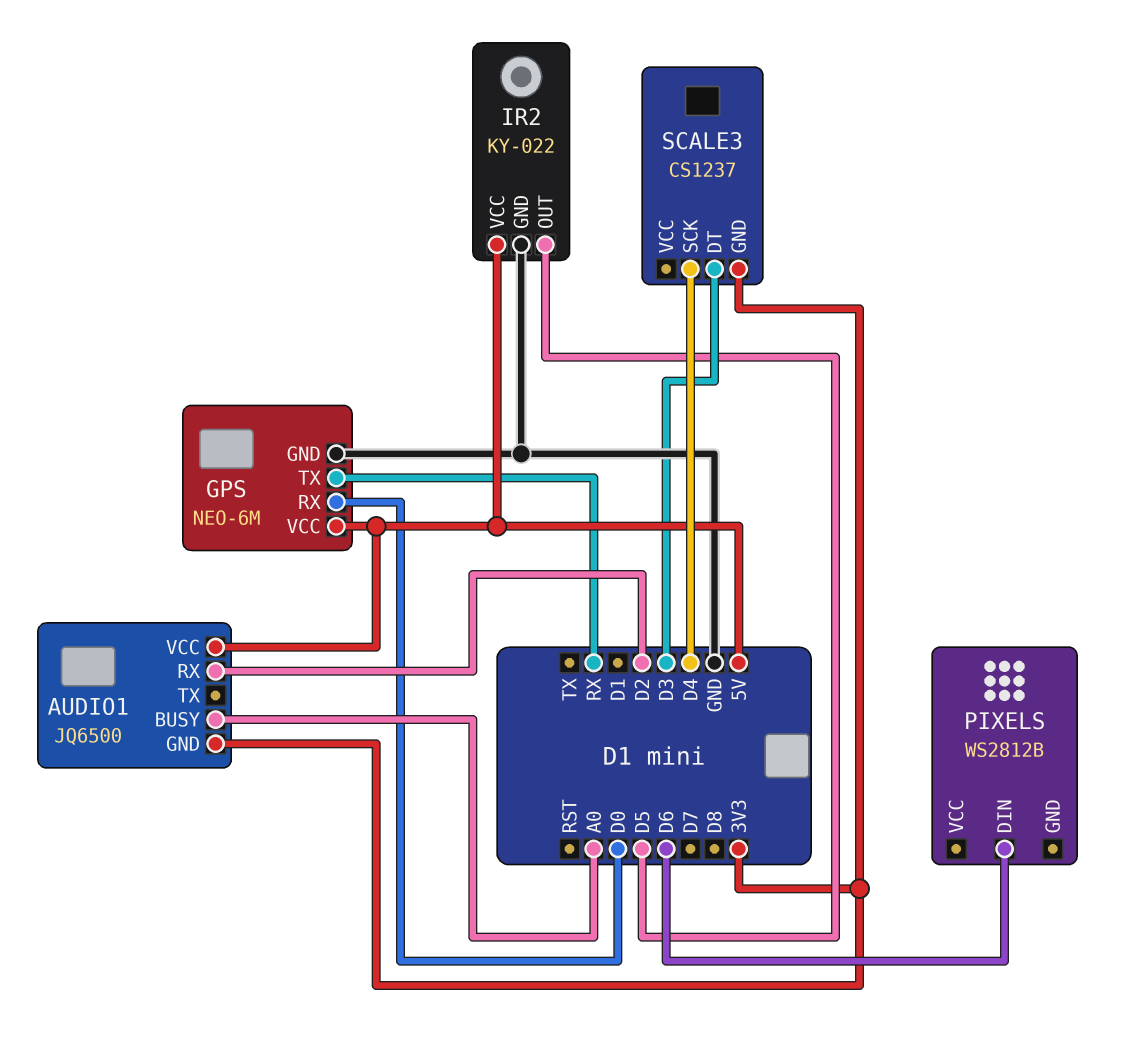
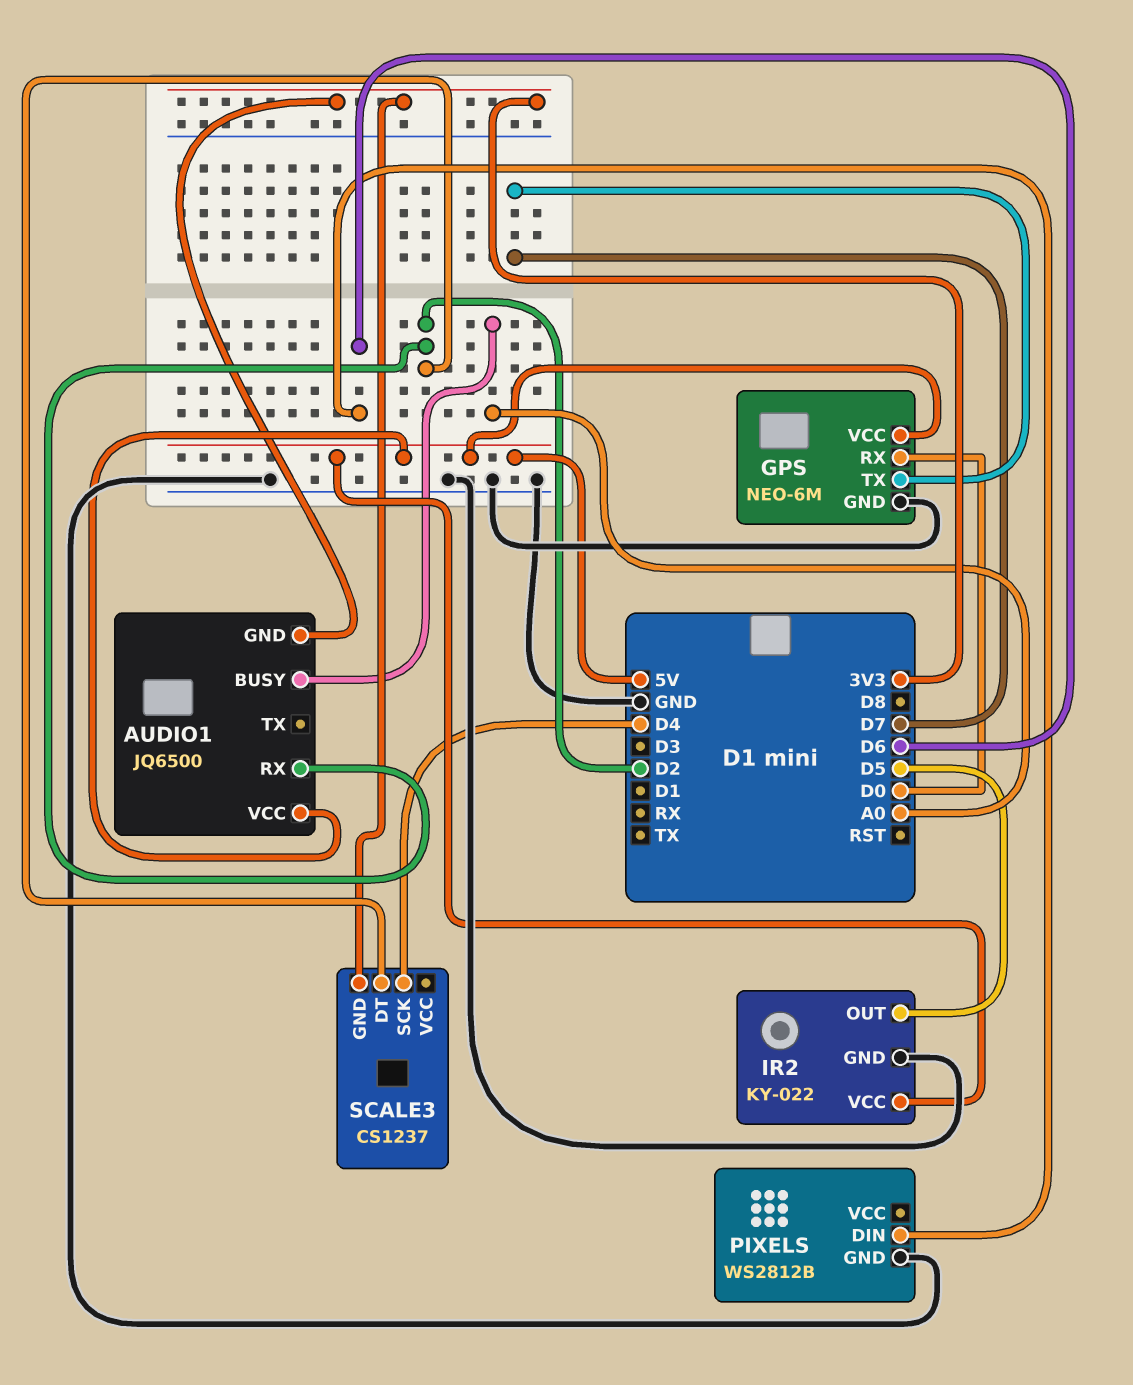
GPS pin TX: RX -> D7
PIXELS pin GND: none -> GND
SCALE3 pin DT: D3 -> D2

